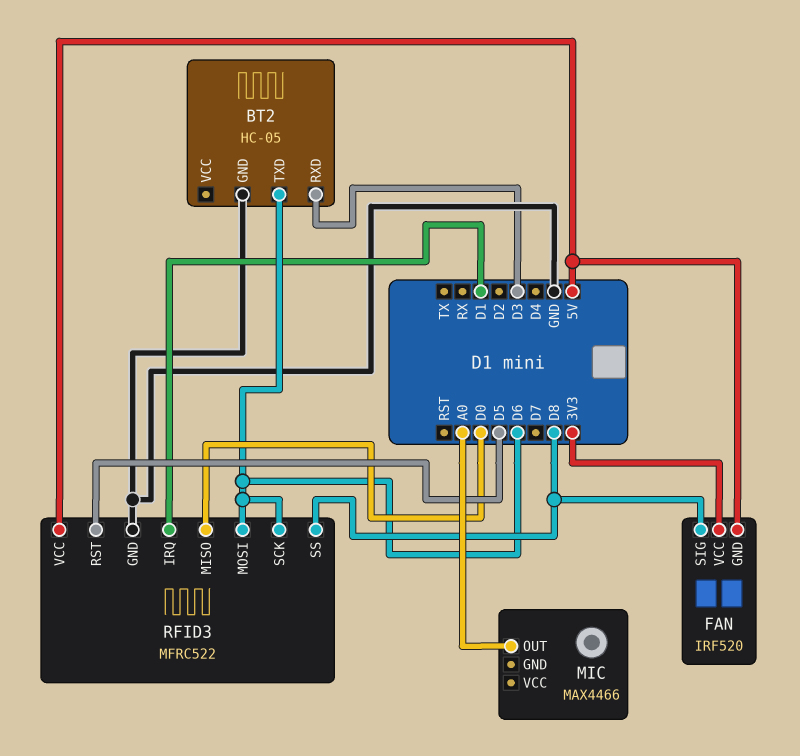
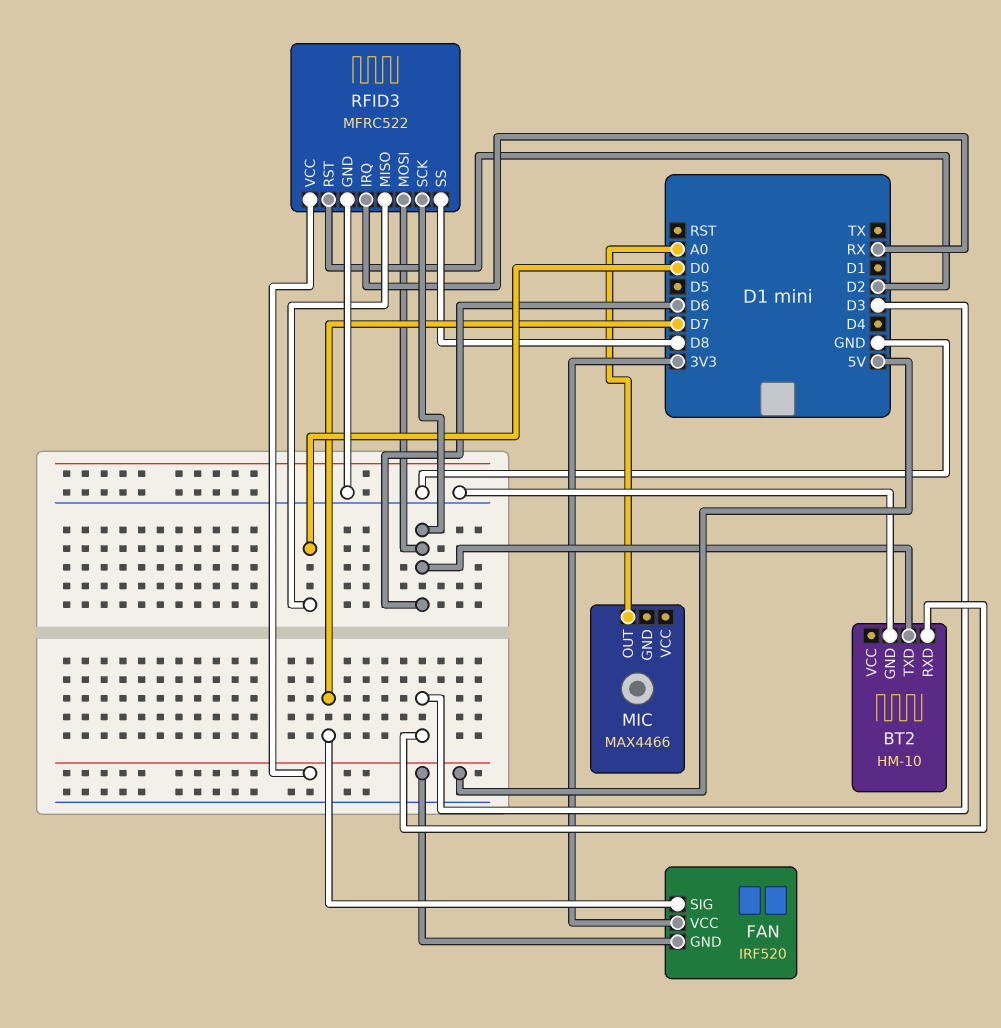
BT2: HC-05 -> HM-10
FAN pin SIG: D8 -> D7
RFID3 pin IRQ: D1 -> RX
RFID3 pin RST: D5 -> D2

